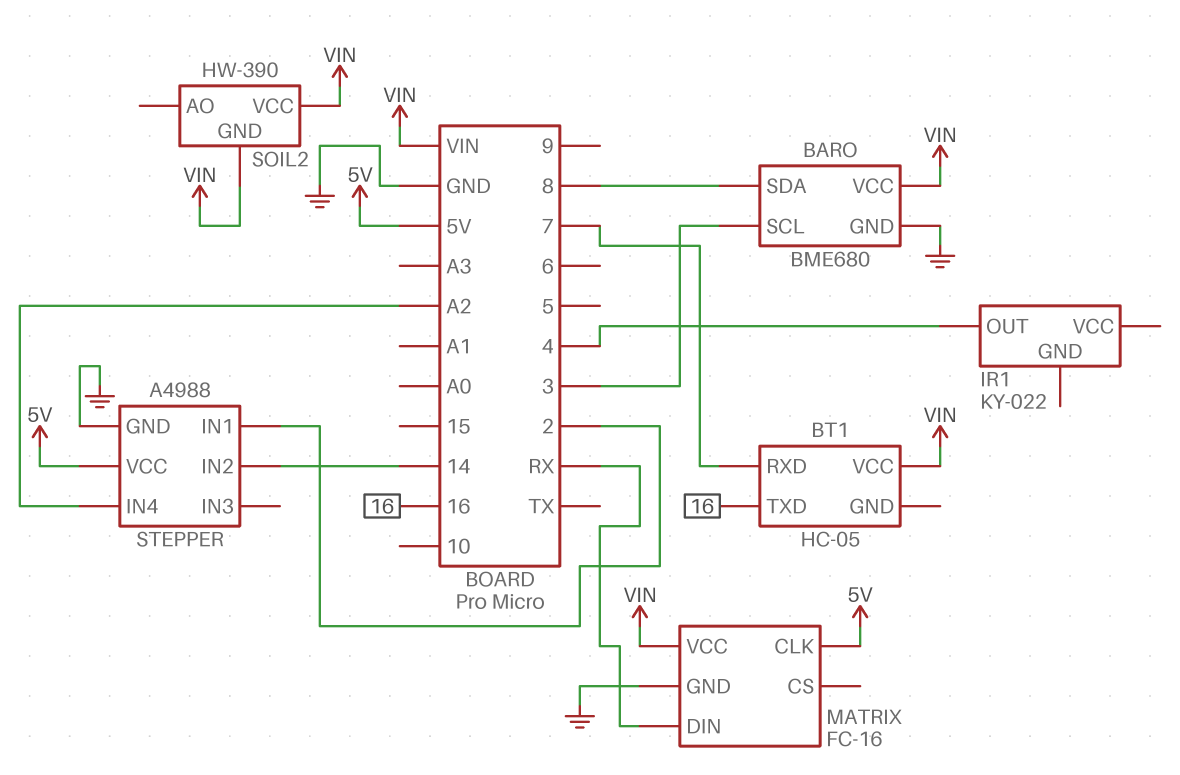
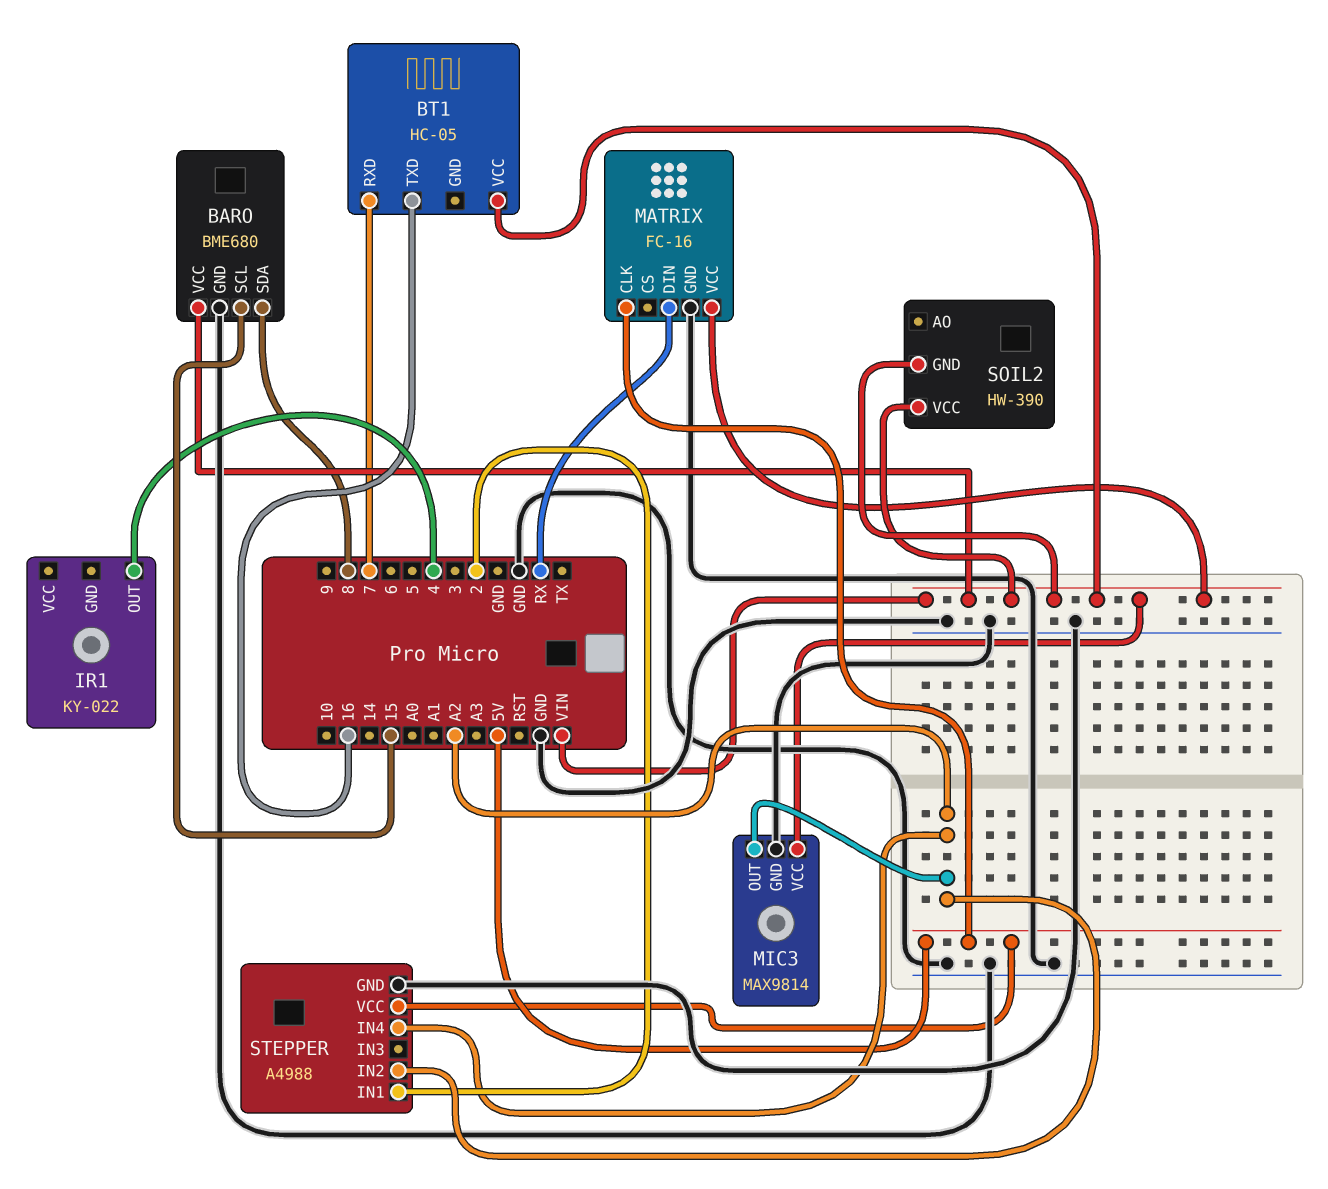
BARO pin SCL: 3 -> 15
MIC3: none -> MAX9814
MIC3 pin GND: none -> GND
MIC3 pin OUT: none -> A2
MIC3 pin VCC: none -> VIN
STEPPER pin IN2: 14 -> A2

